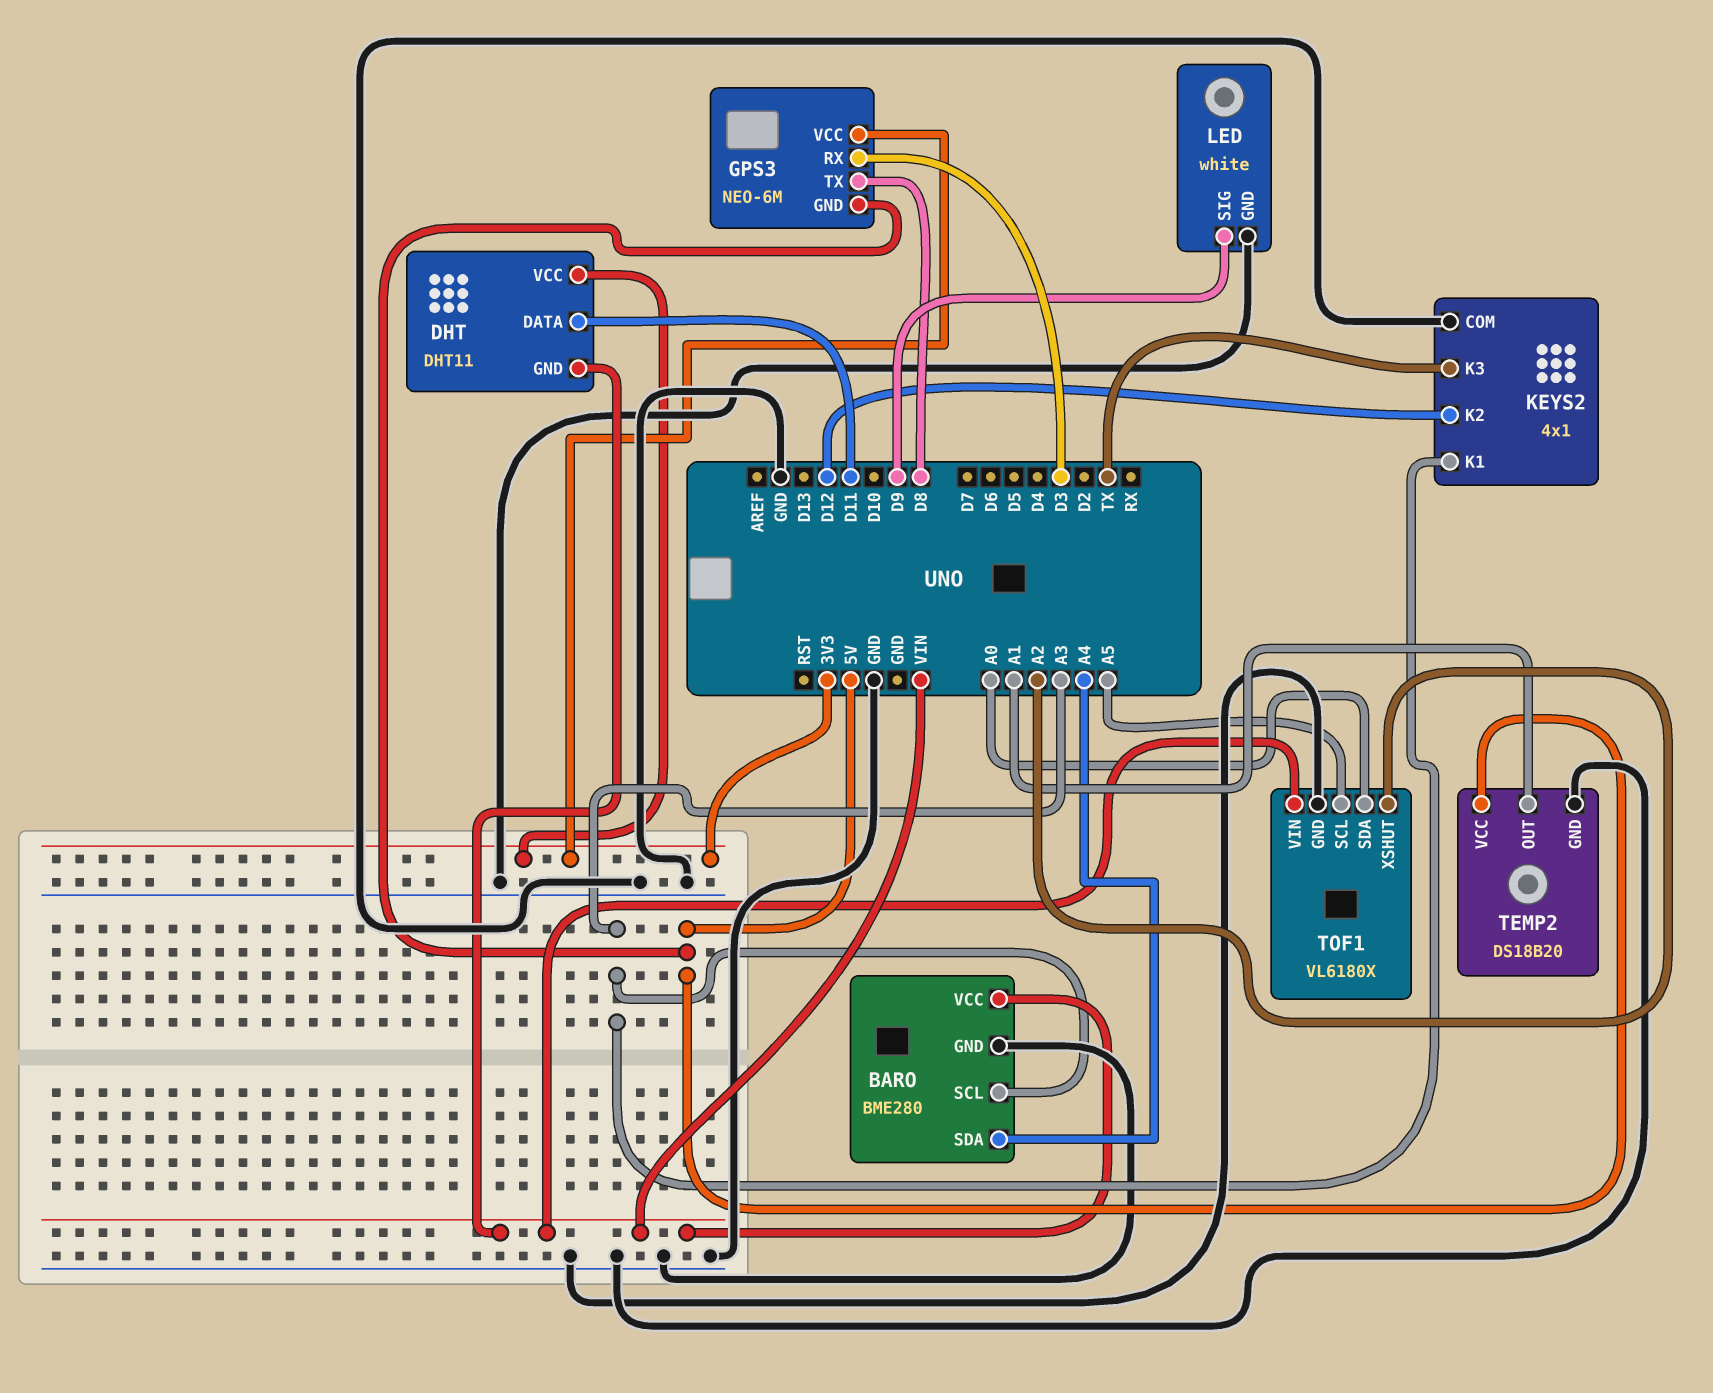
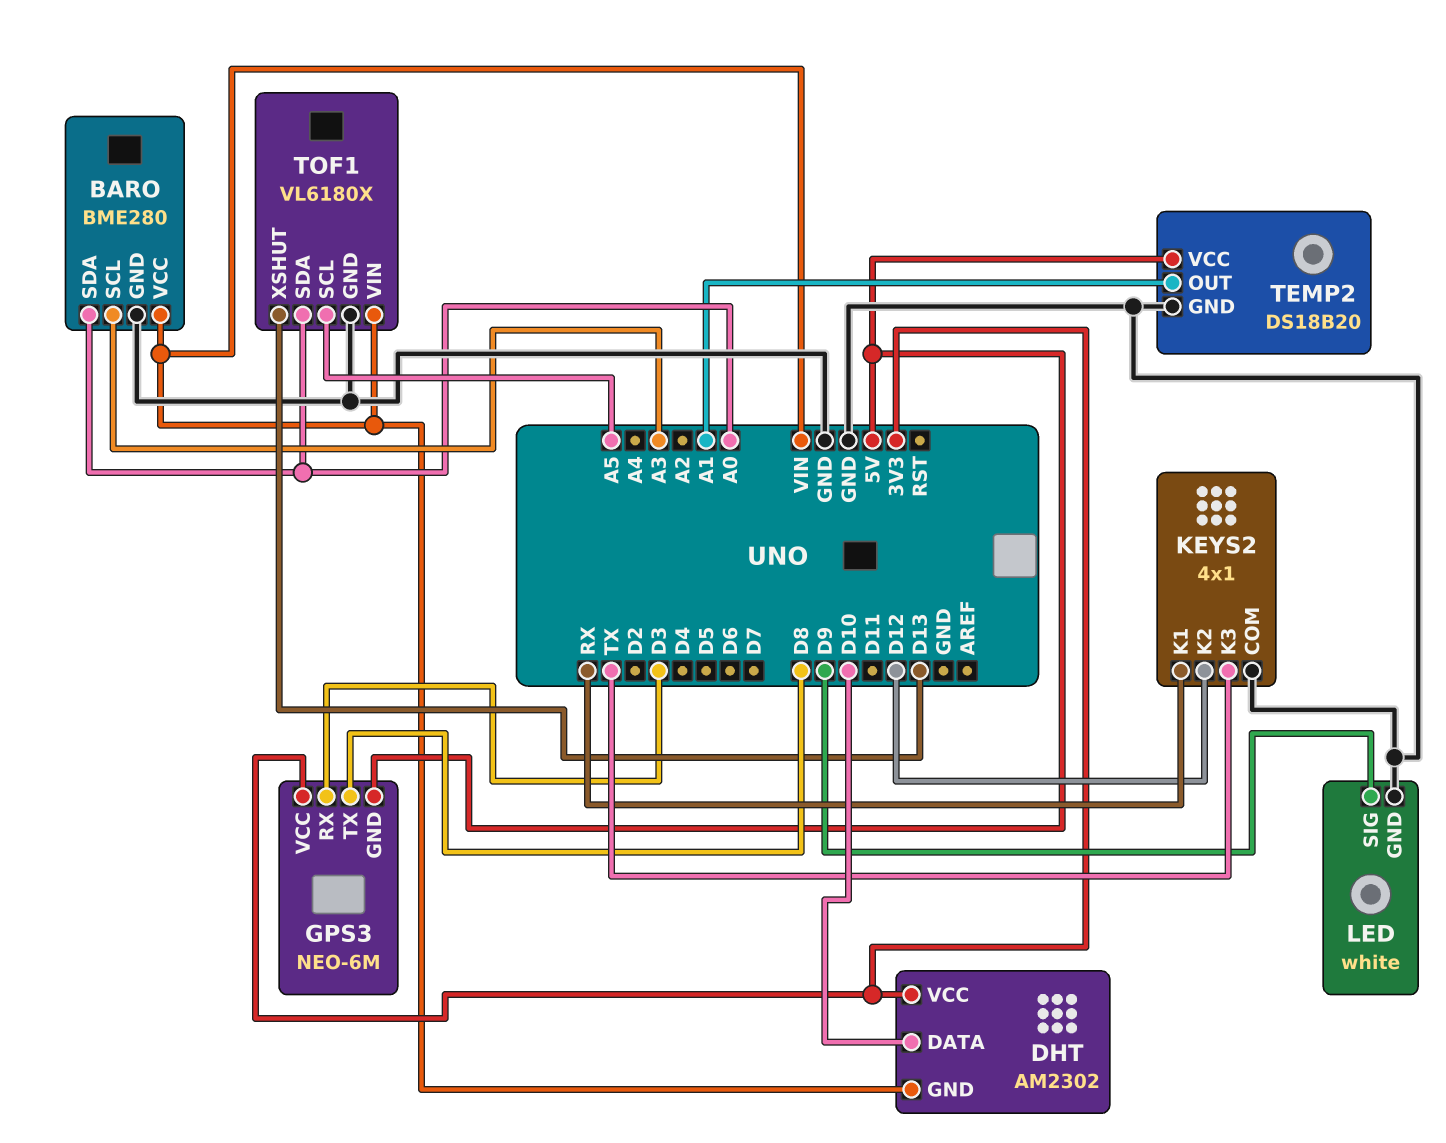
BARO pin SDA: A4 -> A0
DHT: DHT11 -> AM2302
DHT pin DATA: D11 -> D10
KEYS2 pin K1: A3 -> RX
TOF1 pin XSHUT: A2 -> D13

